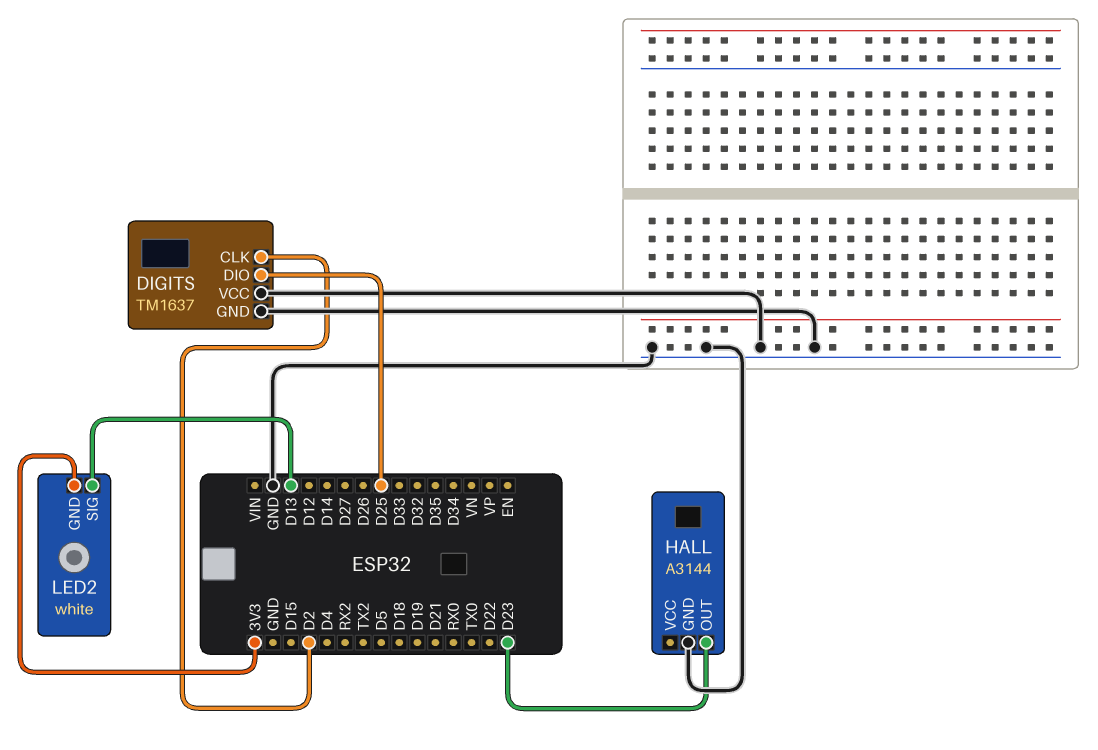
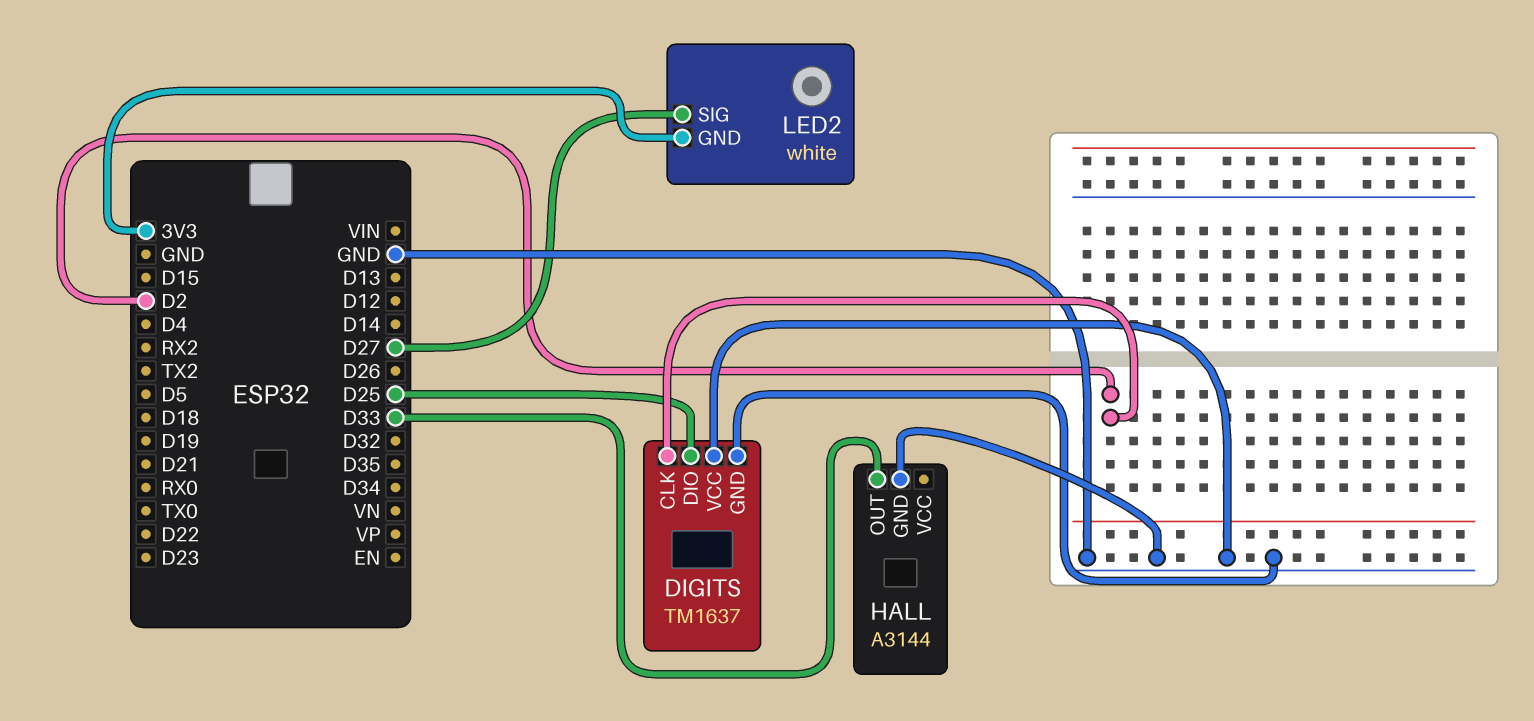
HALL pin OUT: D23 -> D33
LED2 pin SIG: D13 -> D27

